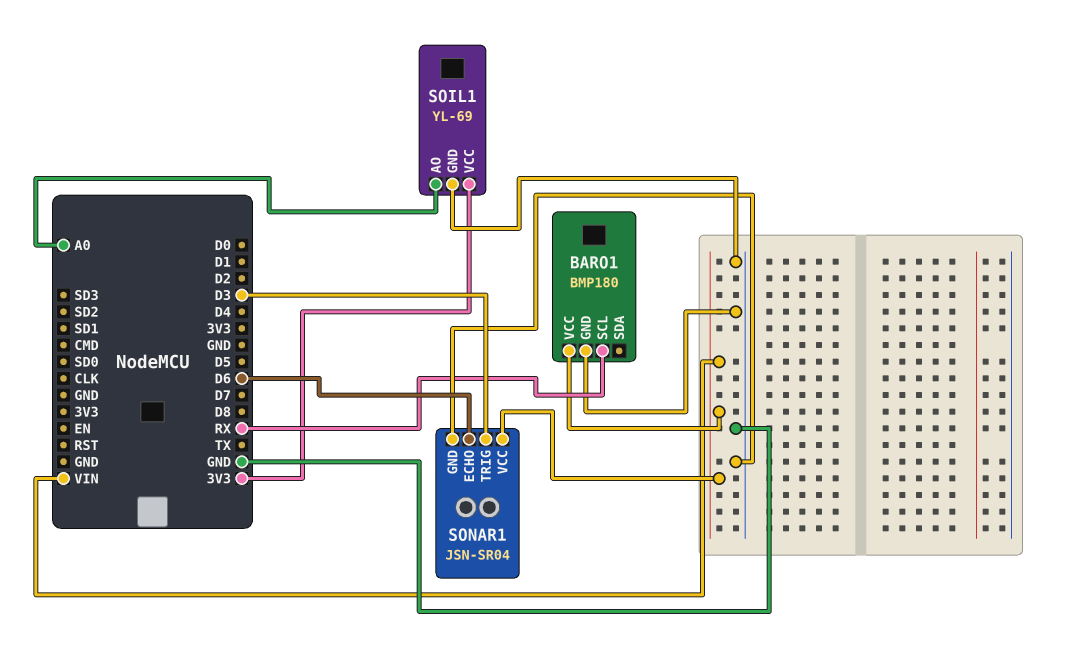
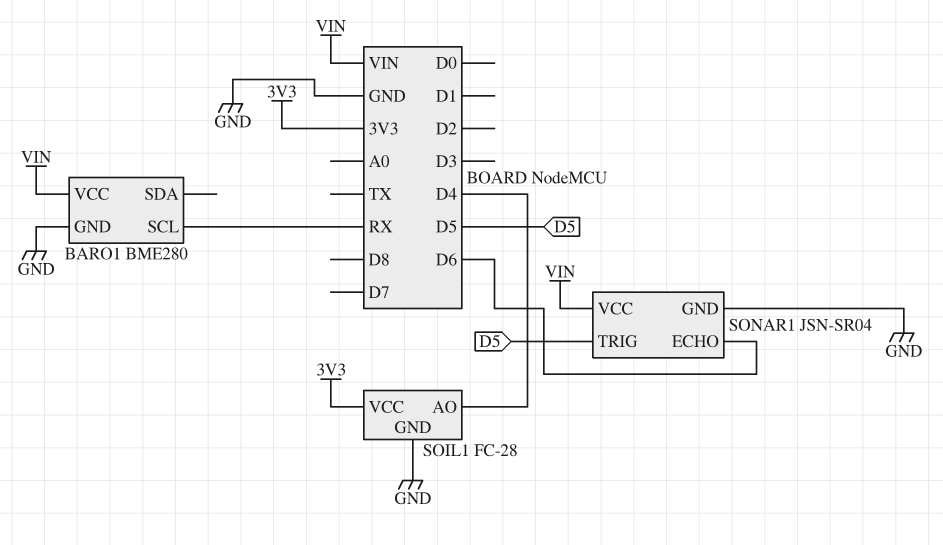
BARO1: BMP180 -> BME280
SOIL1: YL-69 -> FC-28
SOIL1 pin AO: A0 -> D4
SONAR1 pin TRIG: D3 -> D5

